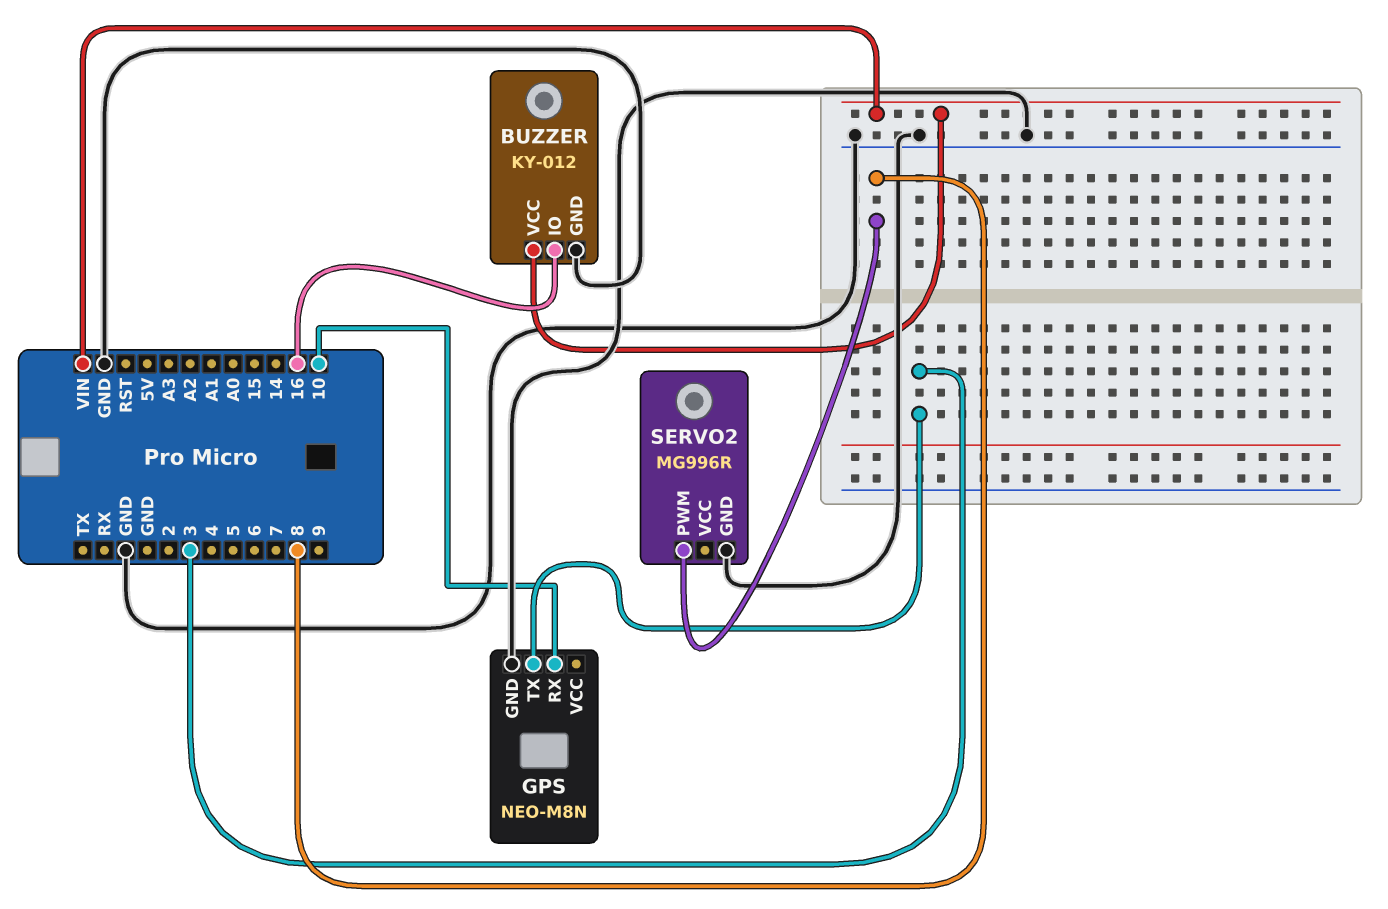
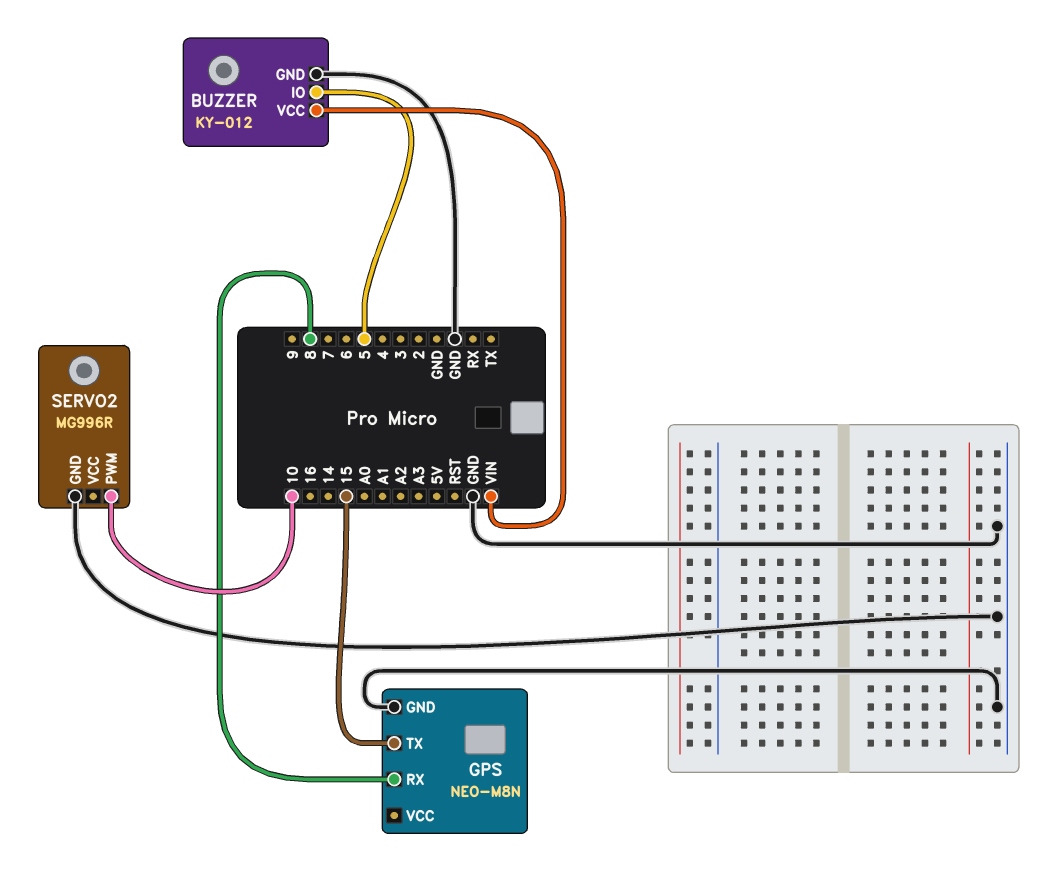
BUZZER pin IO: 16 -> 5
GPS pin RX: 10 -> 8
GPS pin TX: 3 -> 15
SERVO2 pin PWM: 8 -> 10

